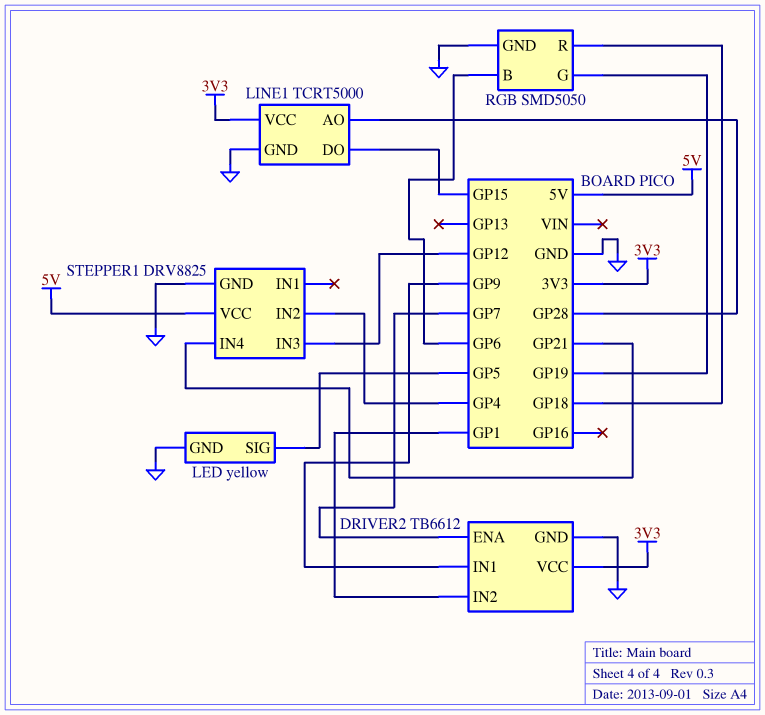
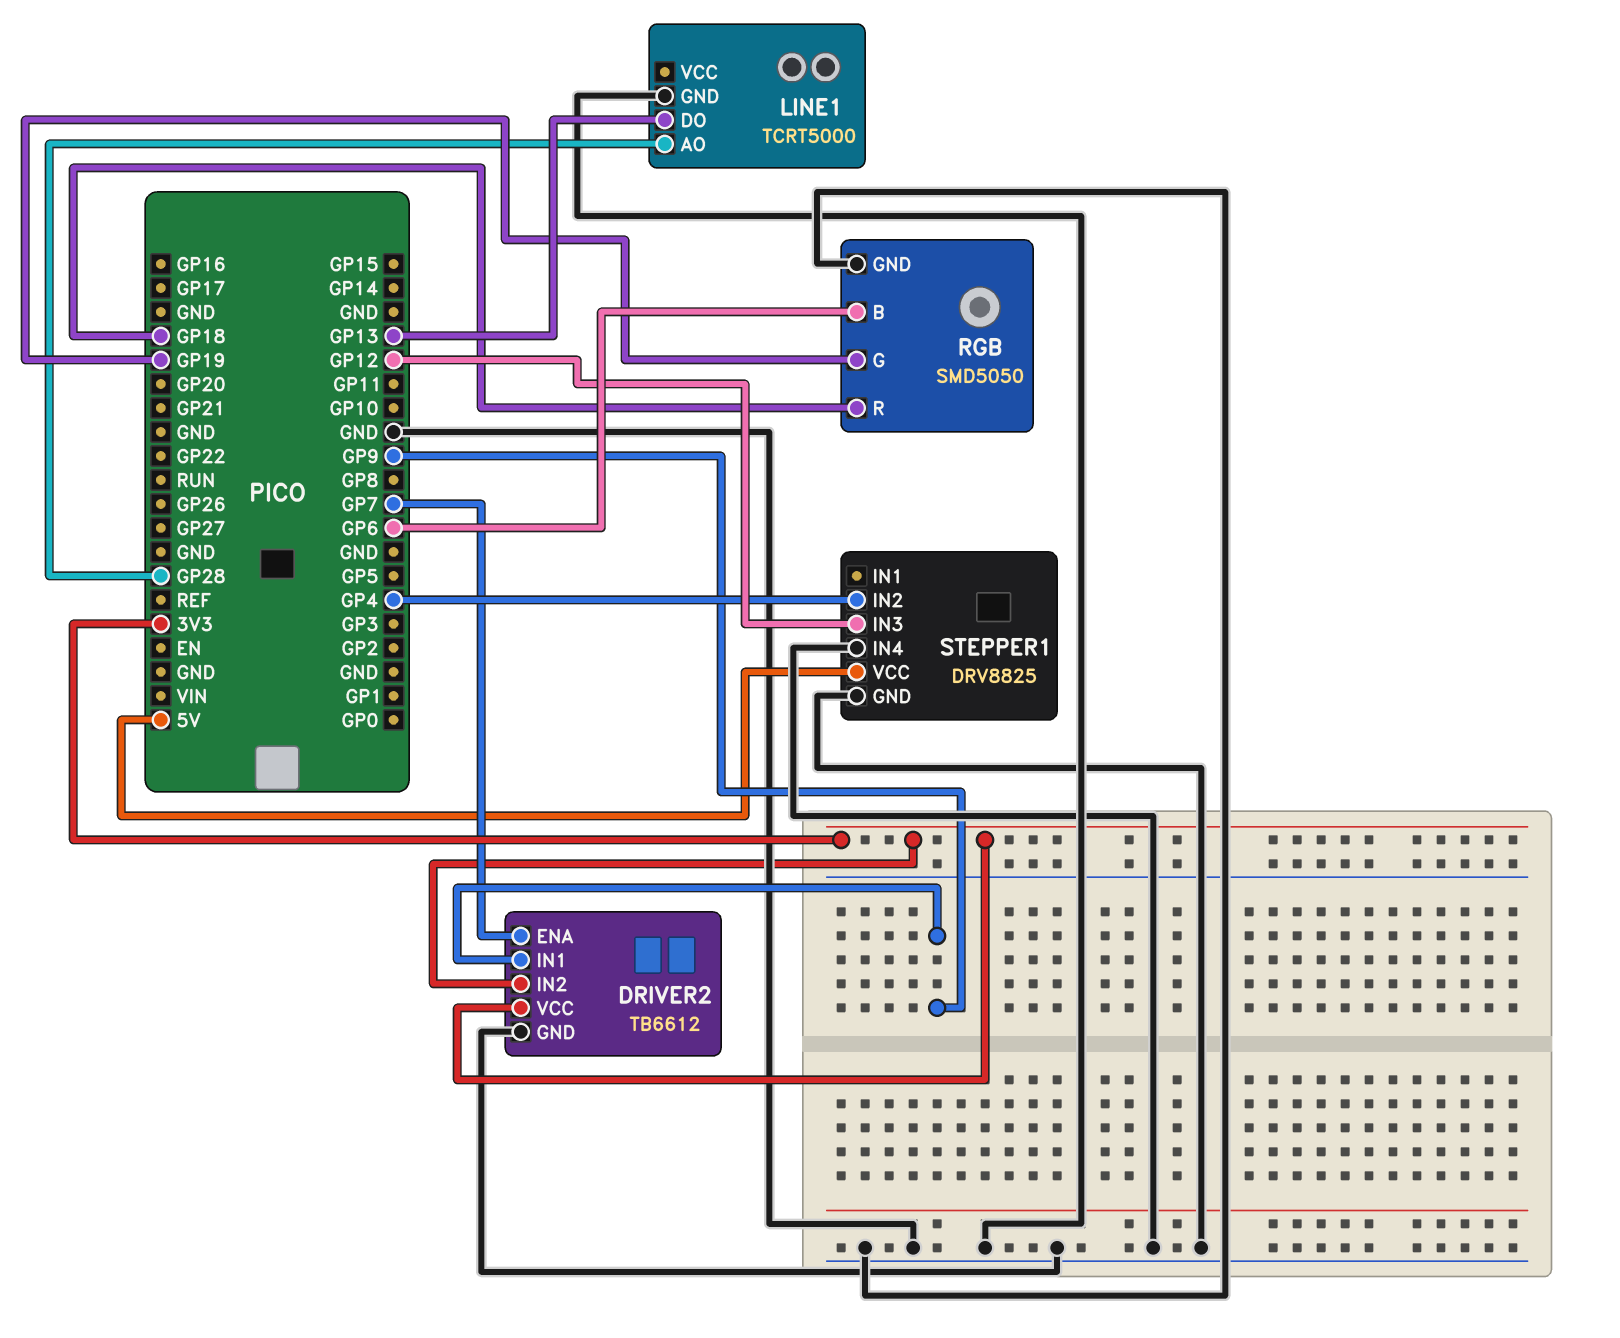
DRIVER2 pin IN2: GP1 -> 3V3
LED: yellow -> none
LED pin GND: GND -> none
LED pin SIG: GP5 -> none
LINE1 pin DO: GP15 -> GP13
LINE1 pin VCC: 3V3 -> none
STEPPER1 pin IN4: GP21 -> GND

